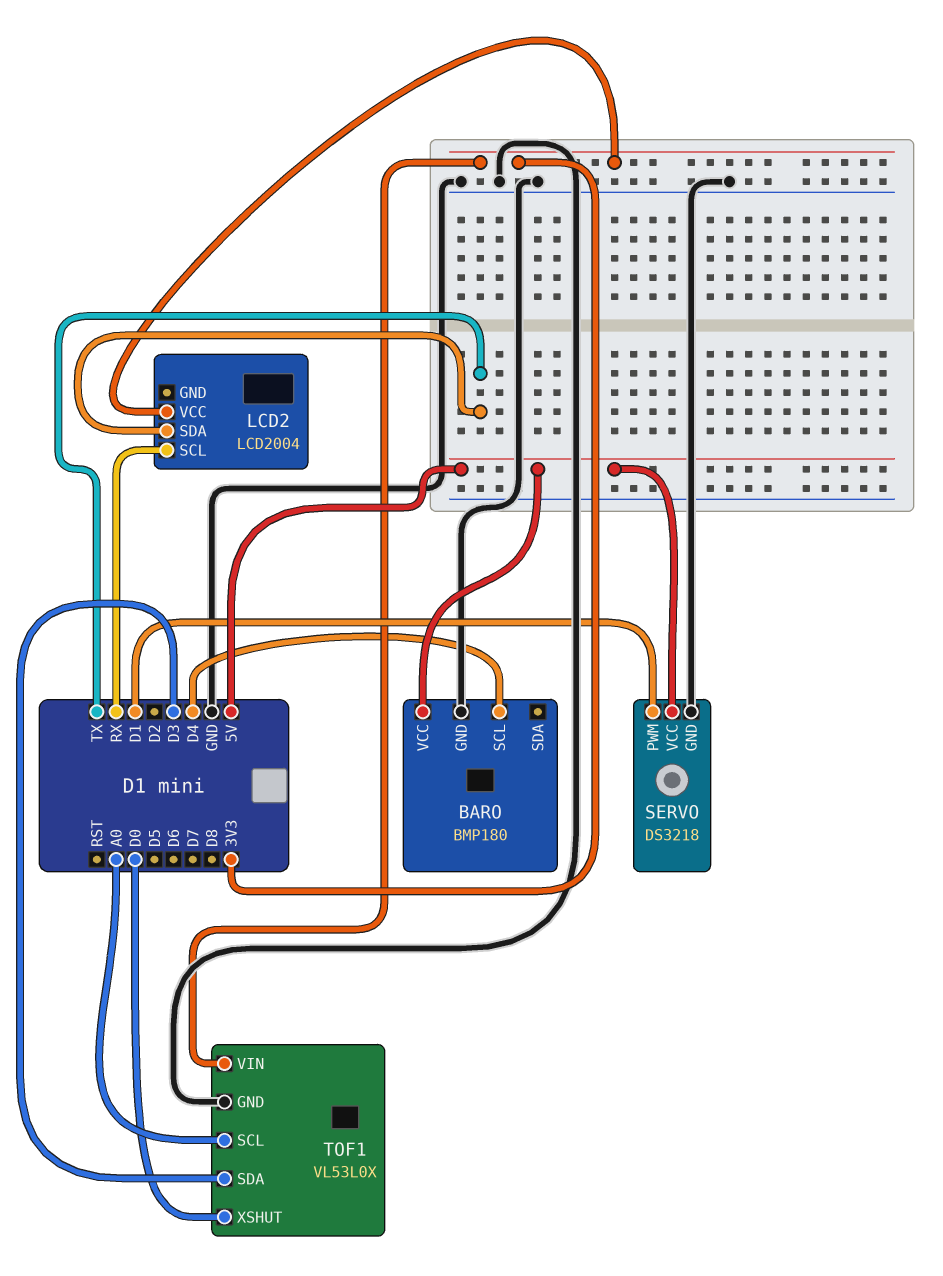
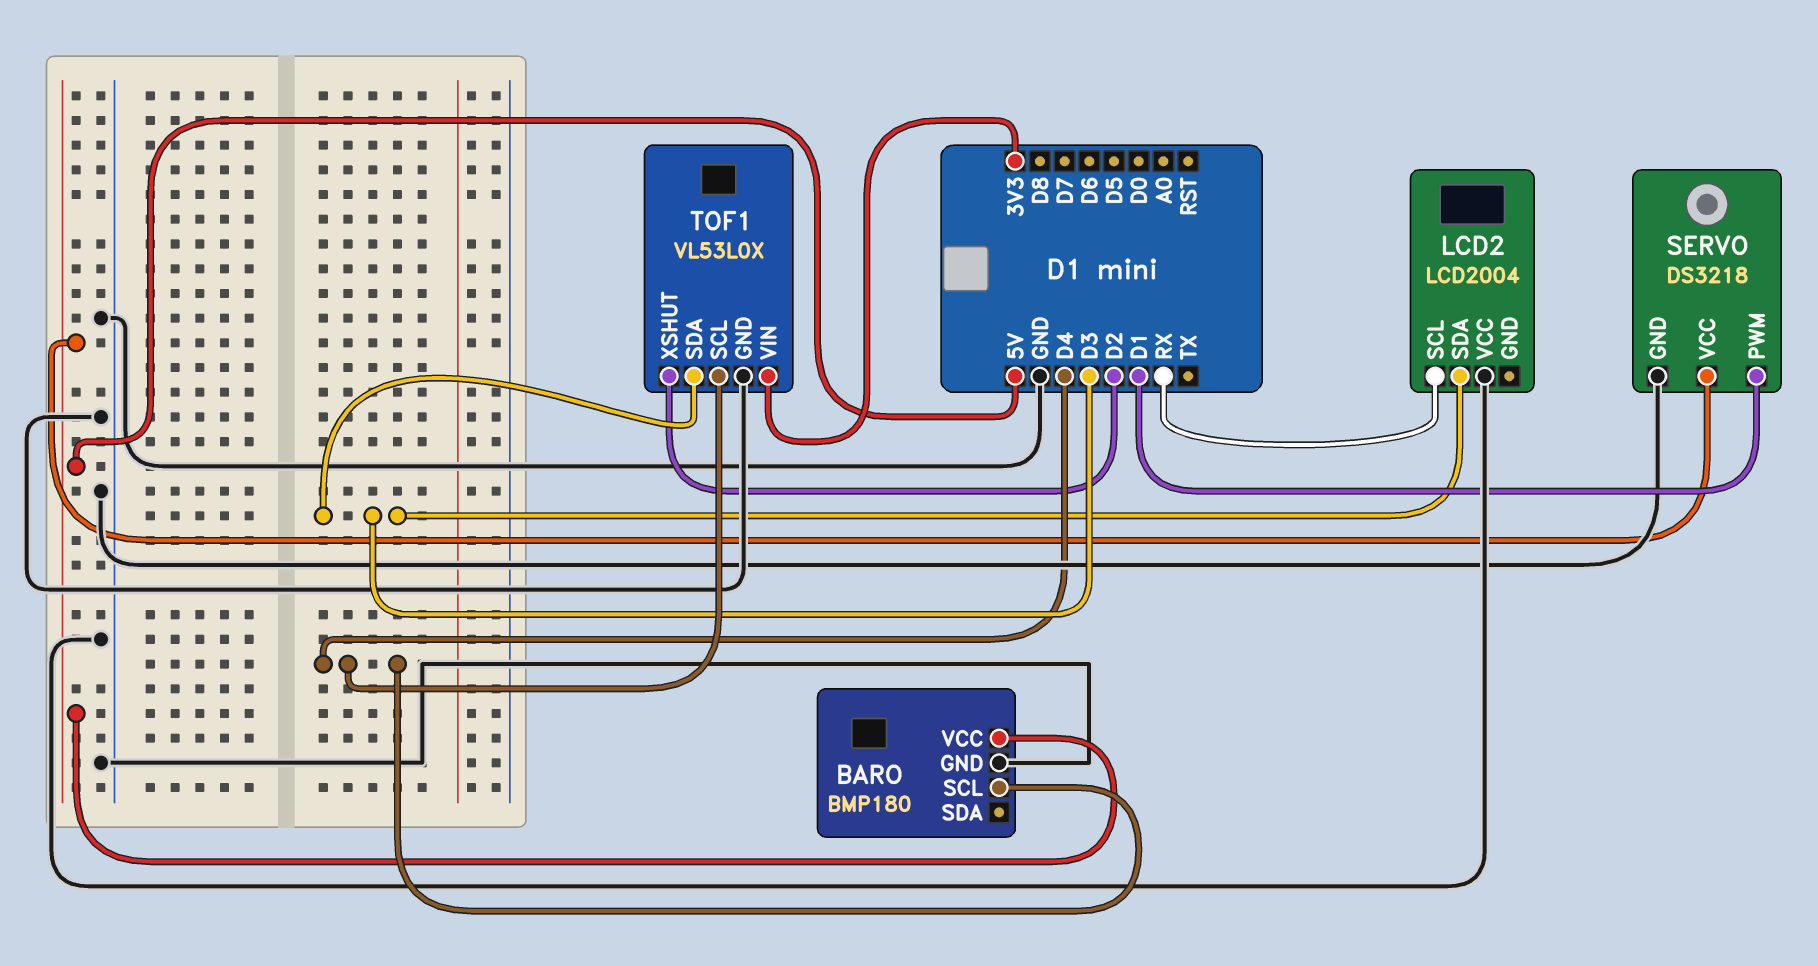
LCD2 pin SDA: TX -> D3
LCD2 pin VCC: 3V3 -> GND
TOF1 pin SCL: A0 -> D4
TOF1 pin XSHUT: D0 -> D2

